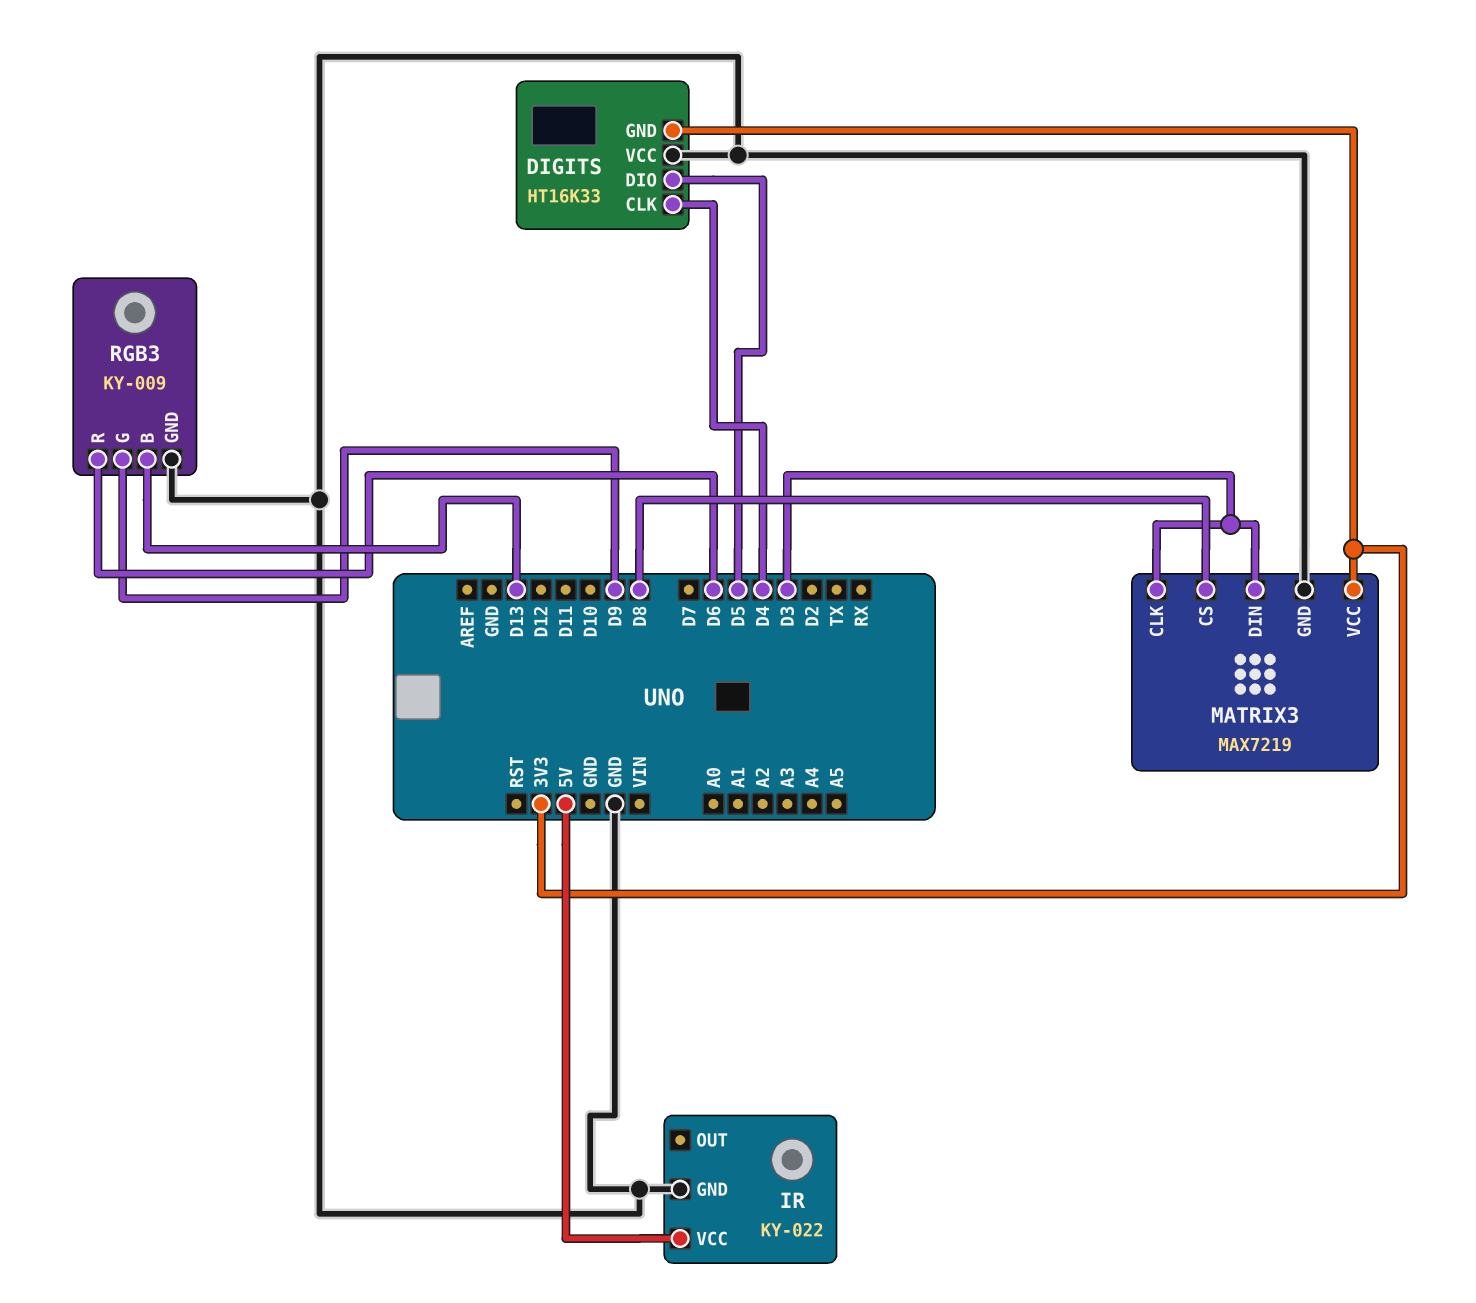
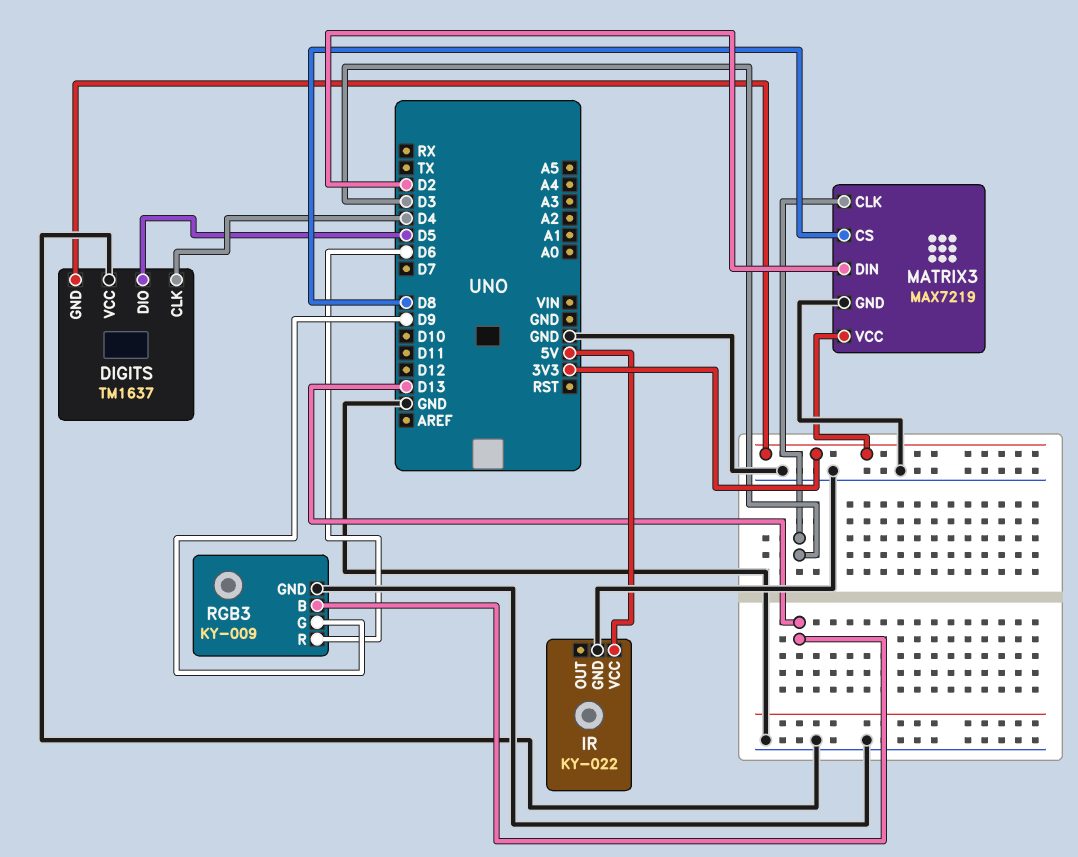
DIGITS: HT16K33 -> TM1637
MATRIX3 pin DIN: D3 -> D2

